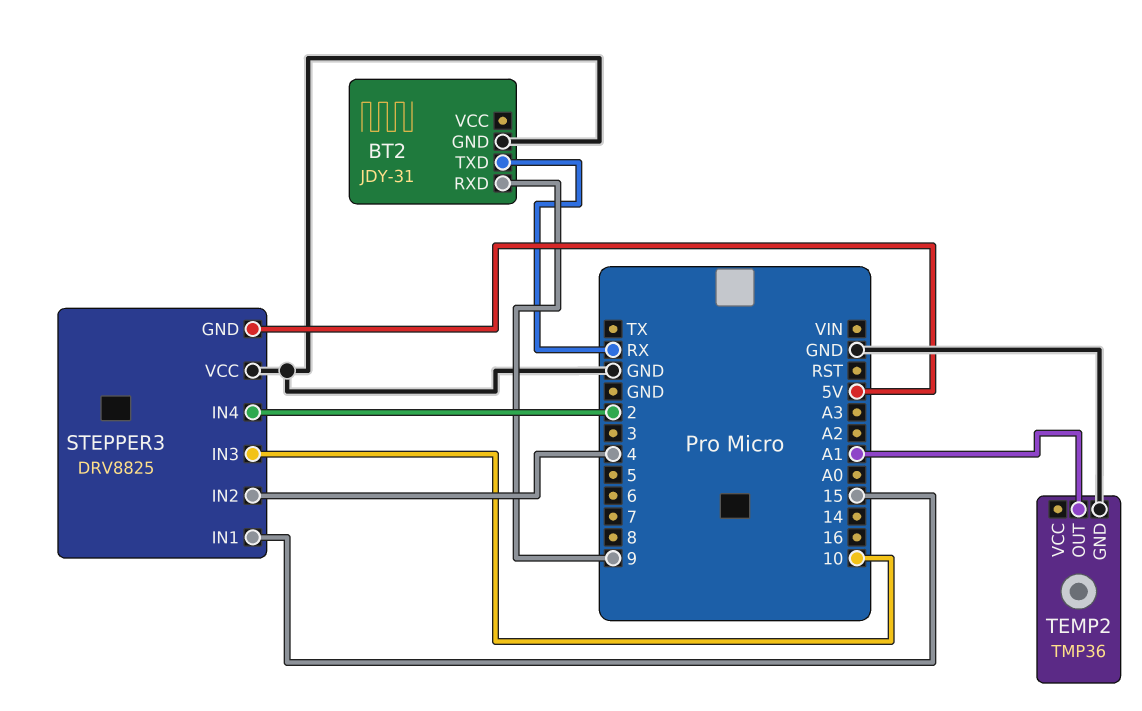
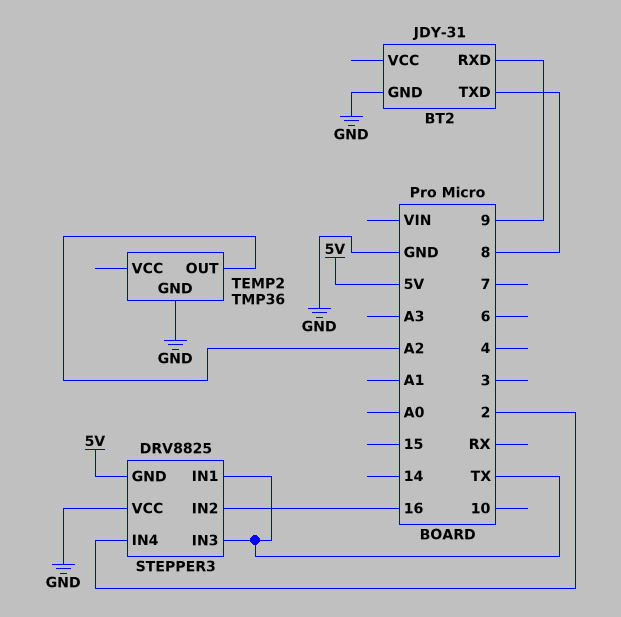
BT2 pin TXD: RX -> 8
STEPPER3 pin IN1: 15 -> TX
STEPPER3 pin IN2: 4 -> 16
STEPPER3 pin IN3: 10 -> TX
TEMP2 pin OUT: A1 -> A2

